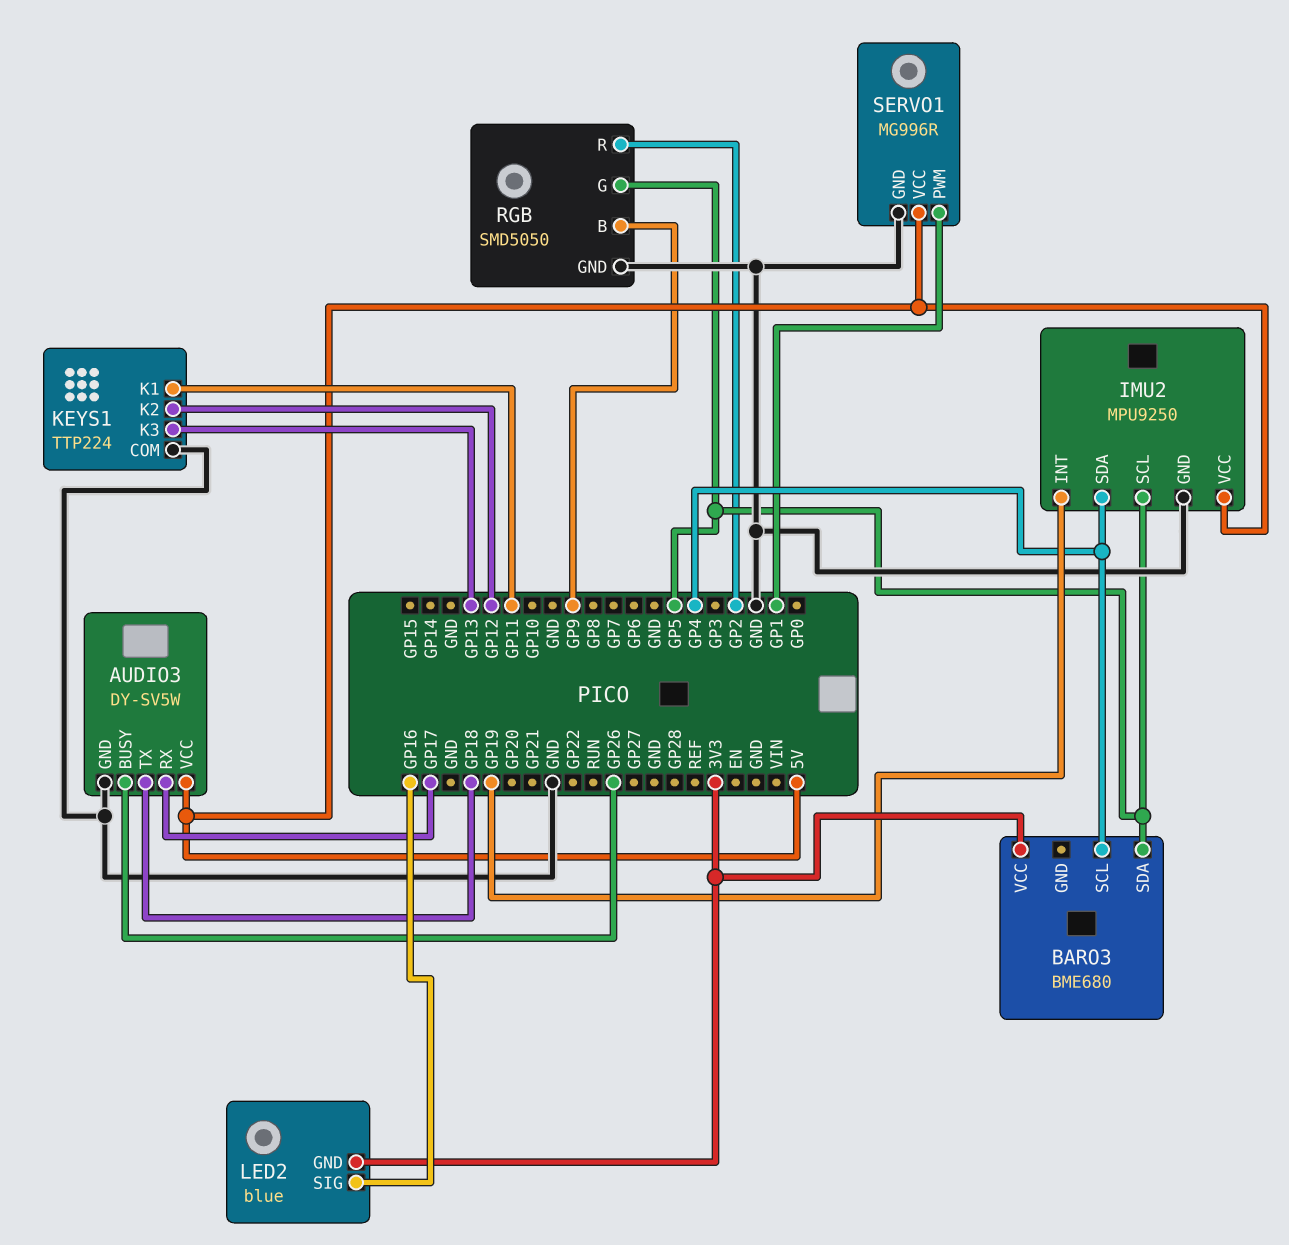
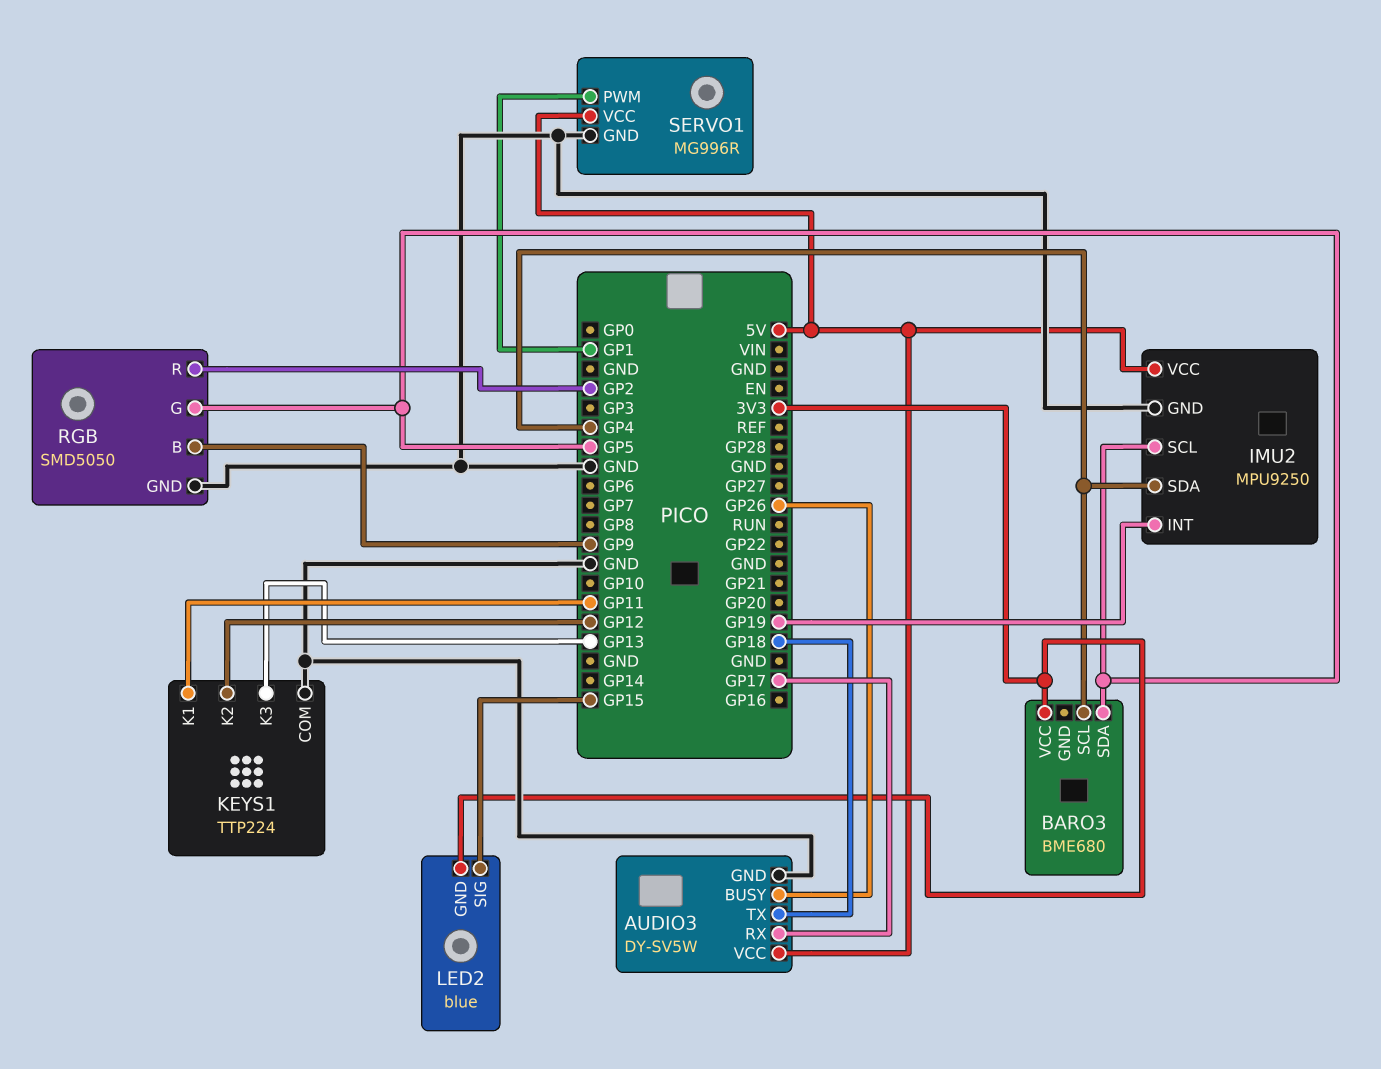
LED2 pin SIG: GP16 -> GP15

